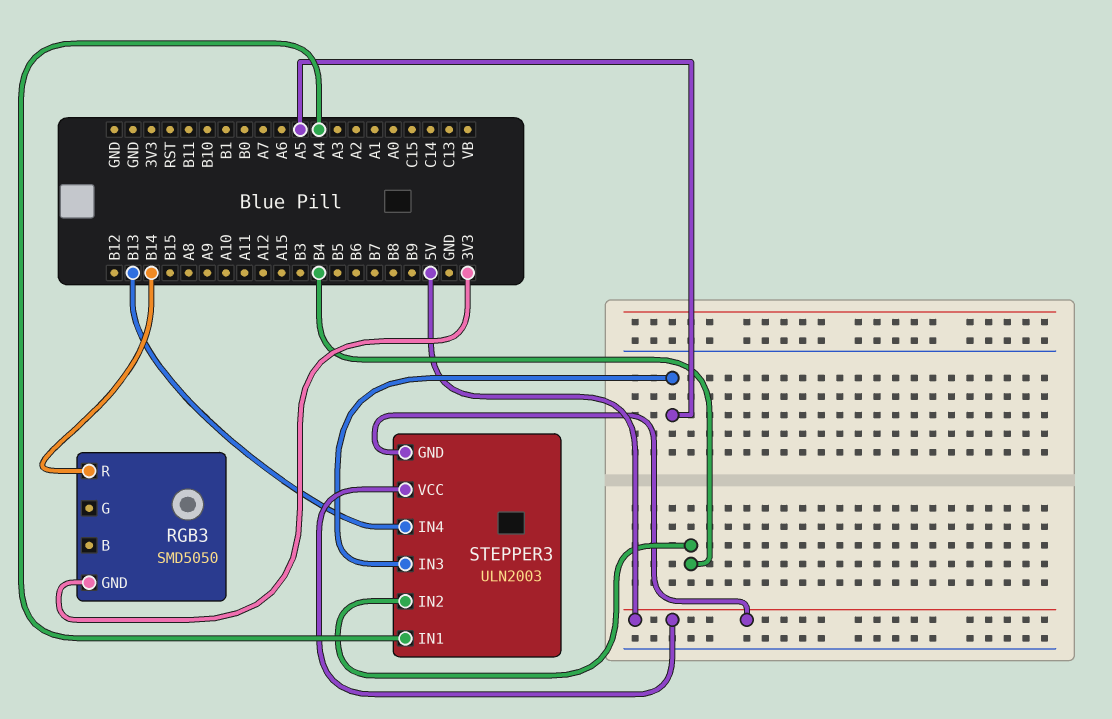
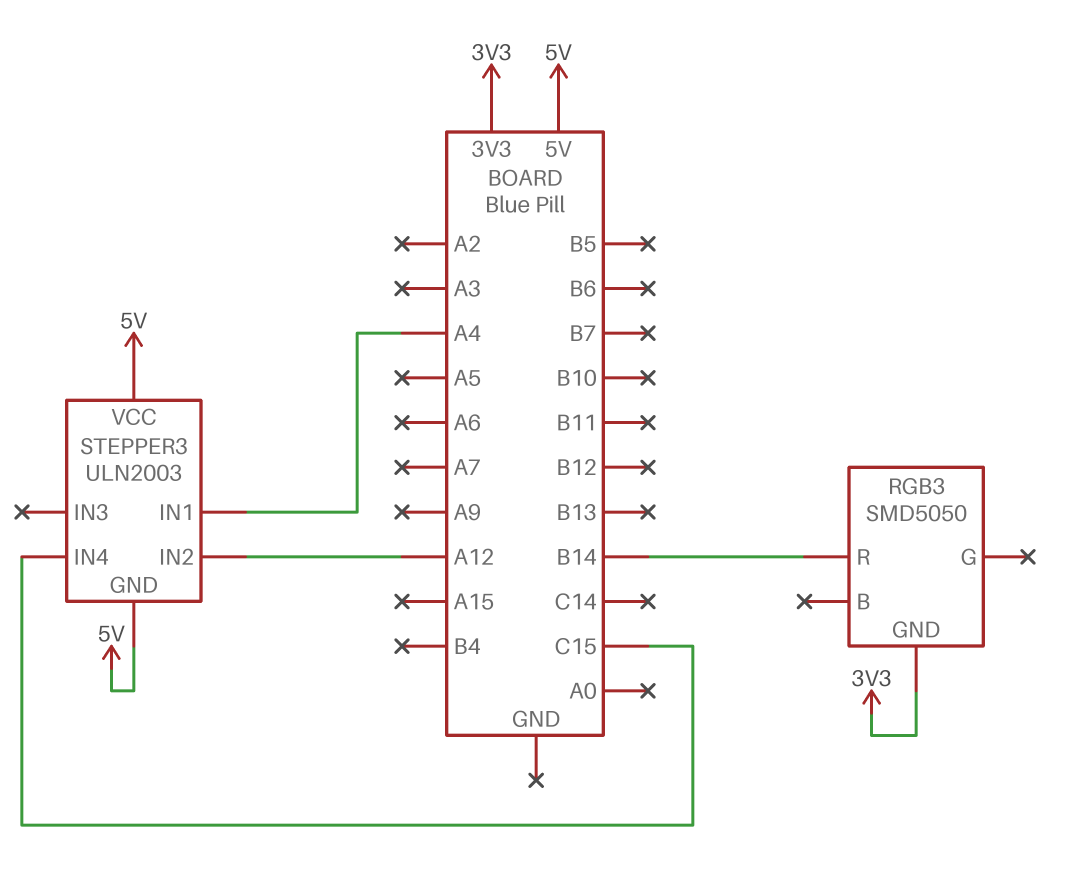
STEPPER3 pin IN2: B4 -> A12
STEPPER3 pin IN3: A5 -> none
STEPPER3 pin IN4: B13 -> C15

